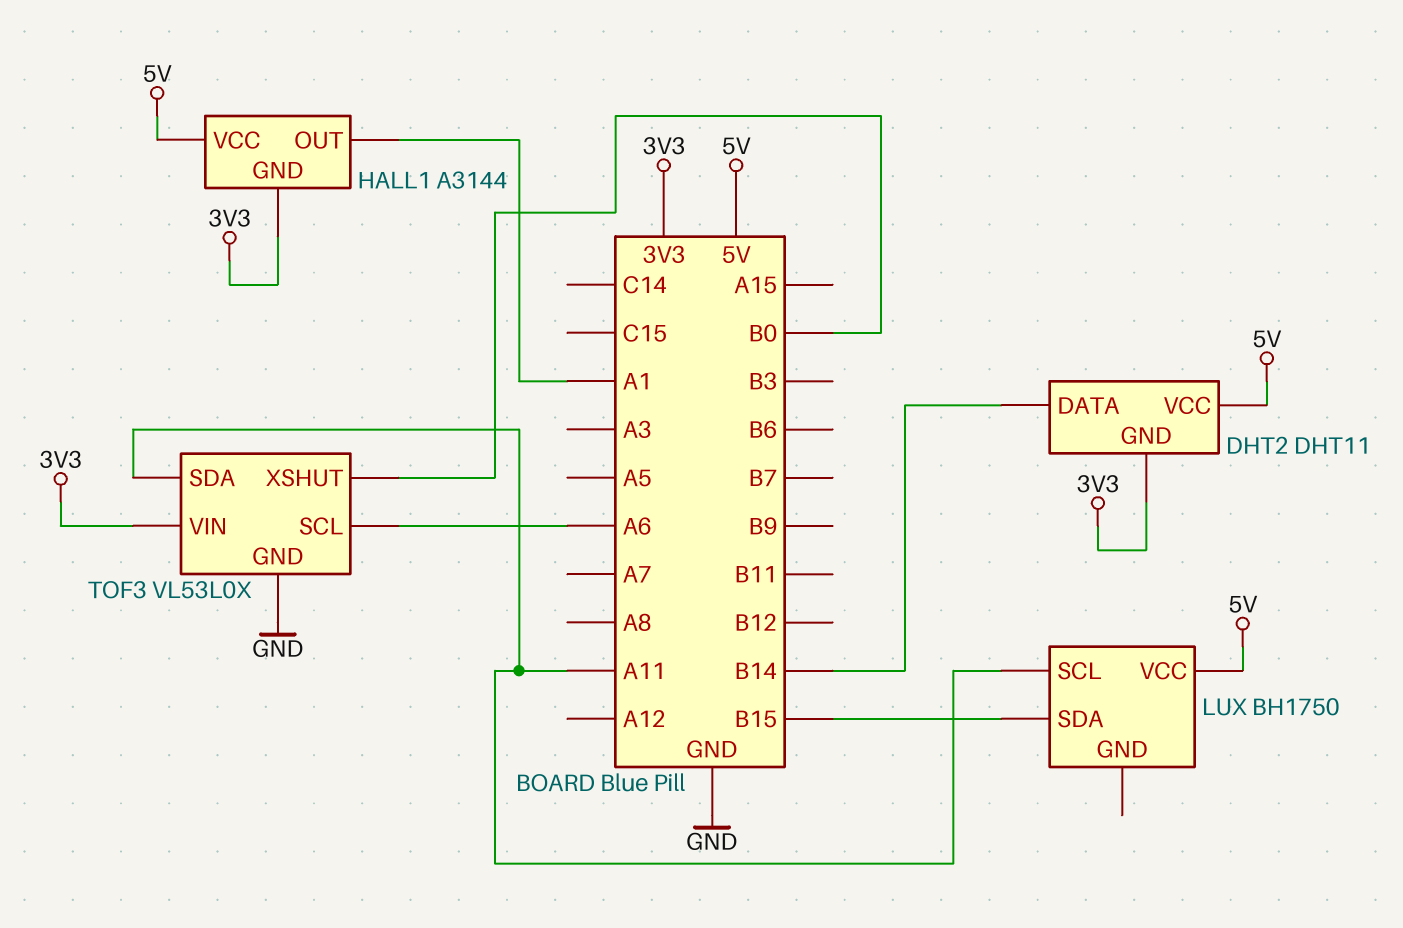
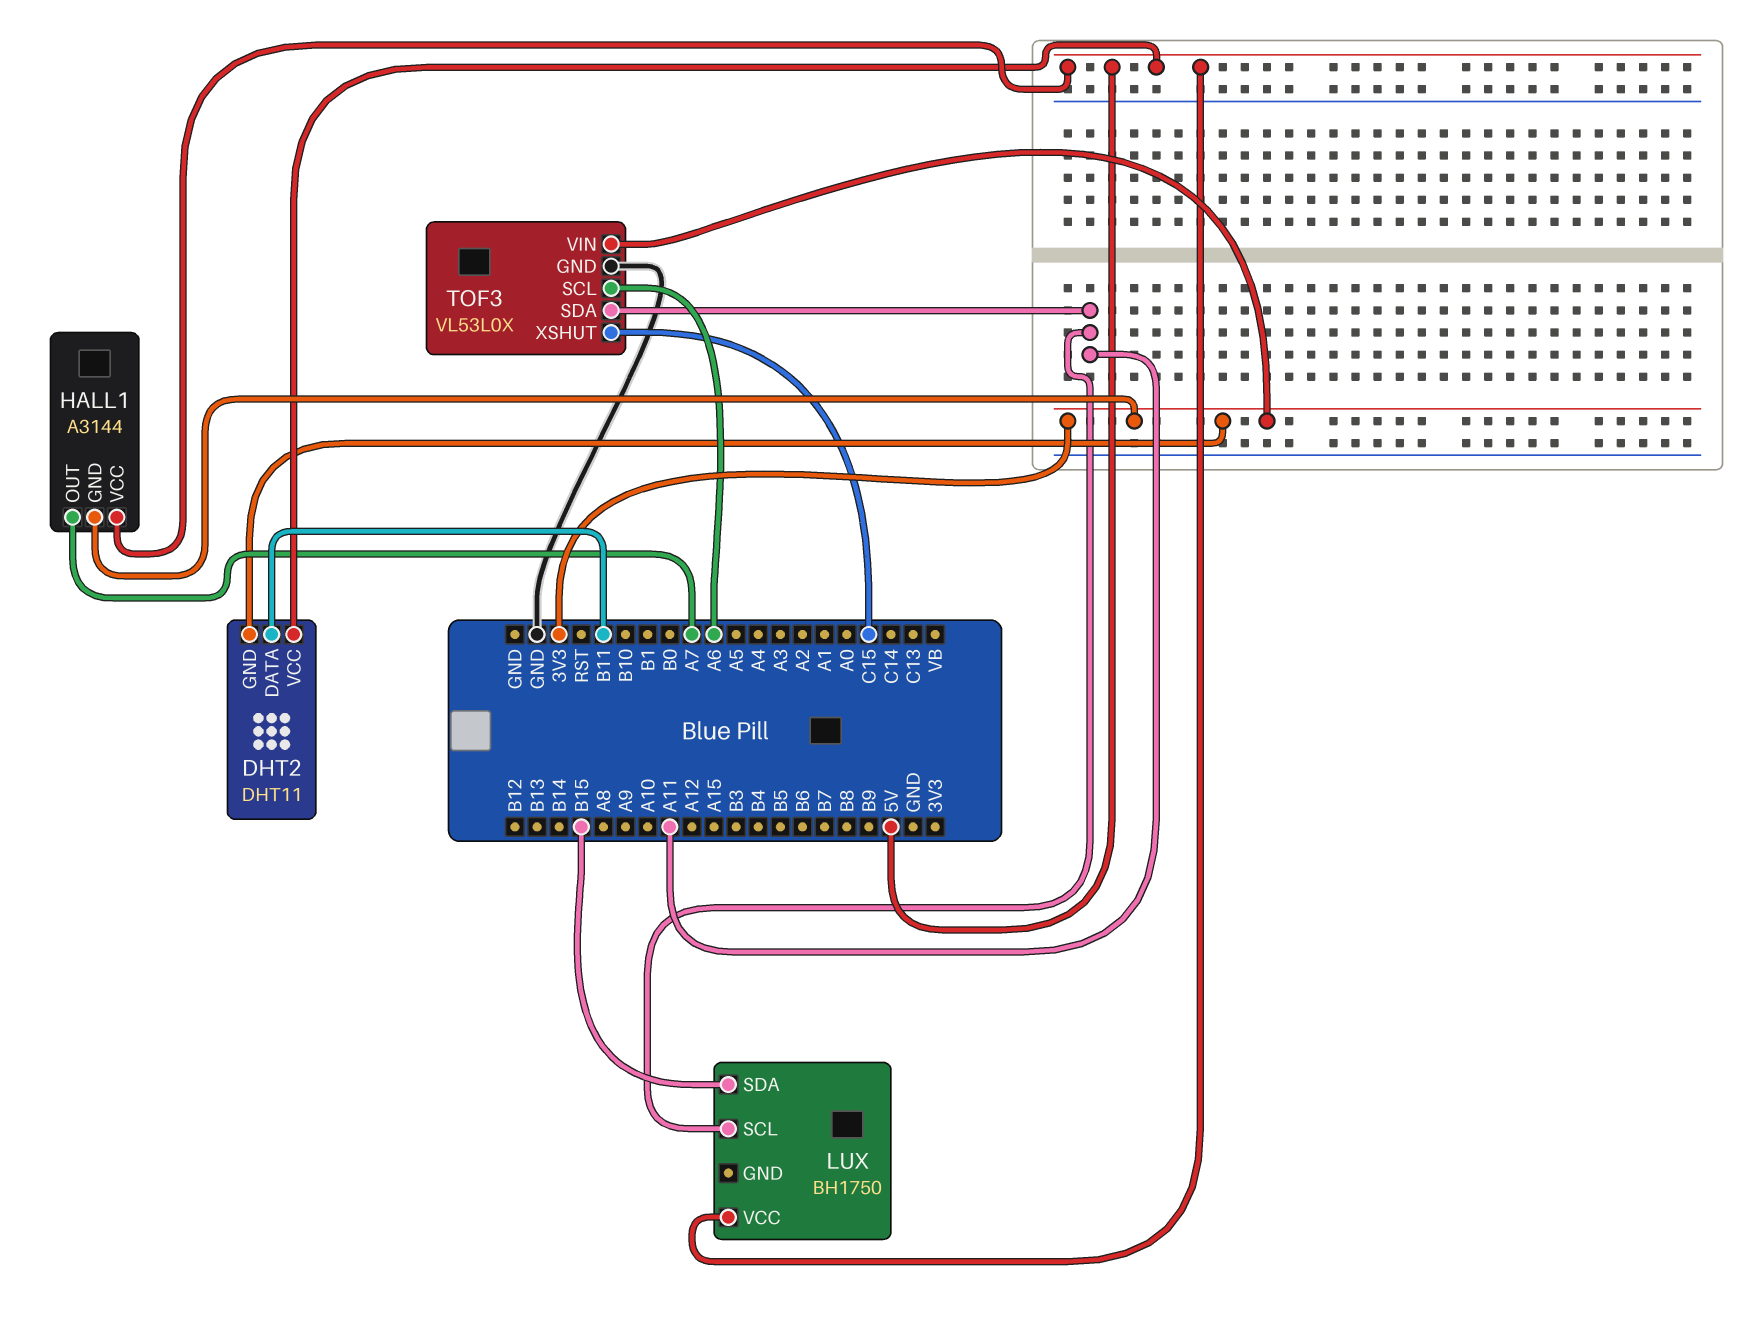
DHT2 pin DATA: B14 -> B11
HALL1 pin OUT: A1 -> A7
TOF3 pin XSHUT: B0 -> C15

